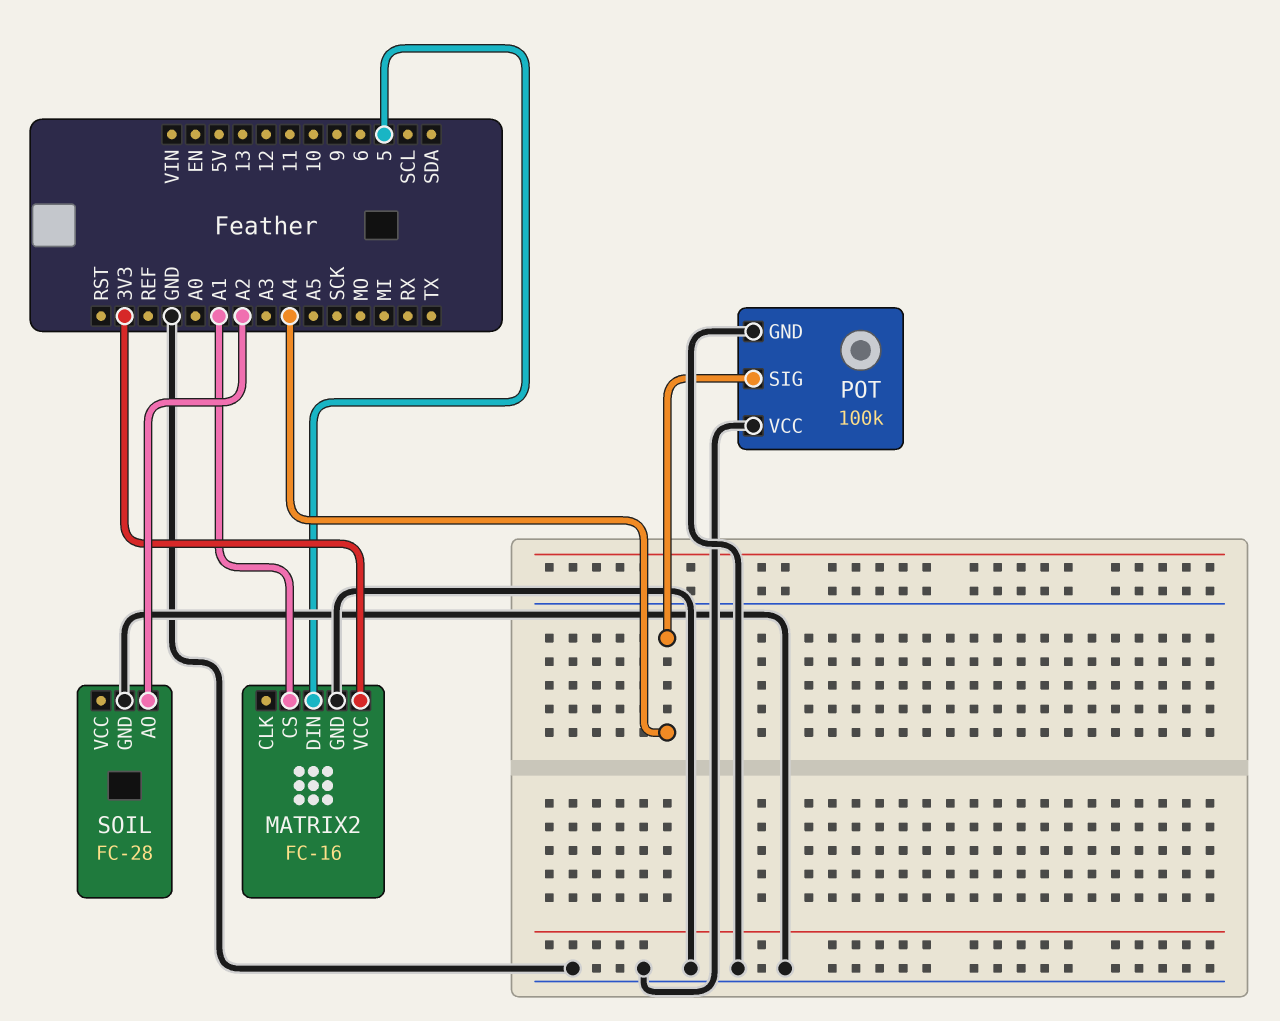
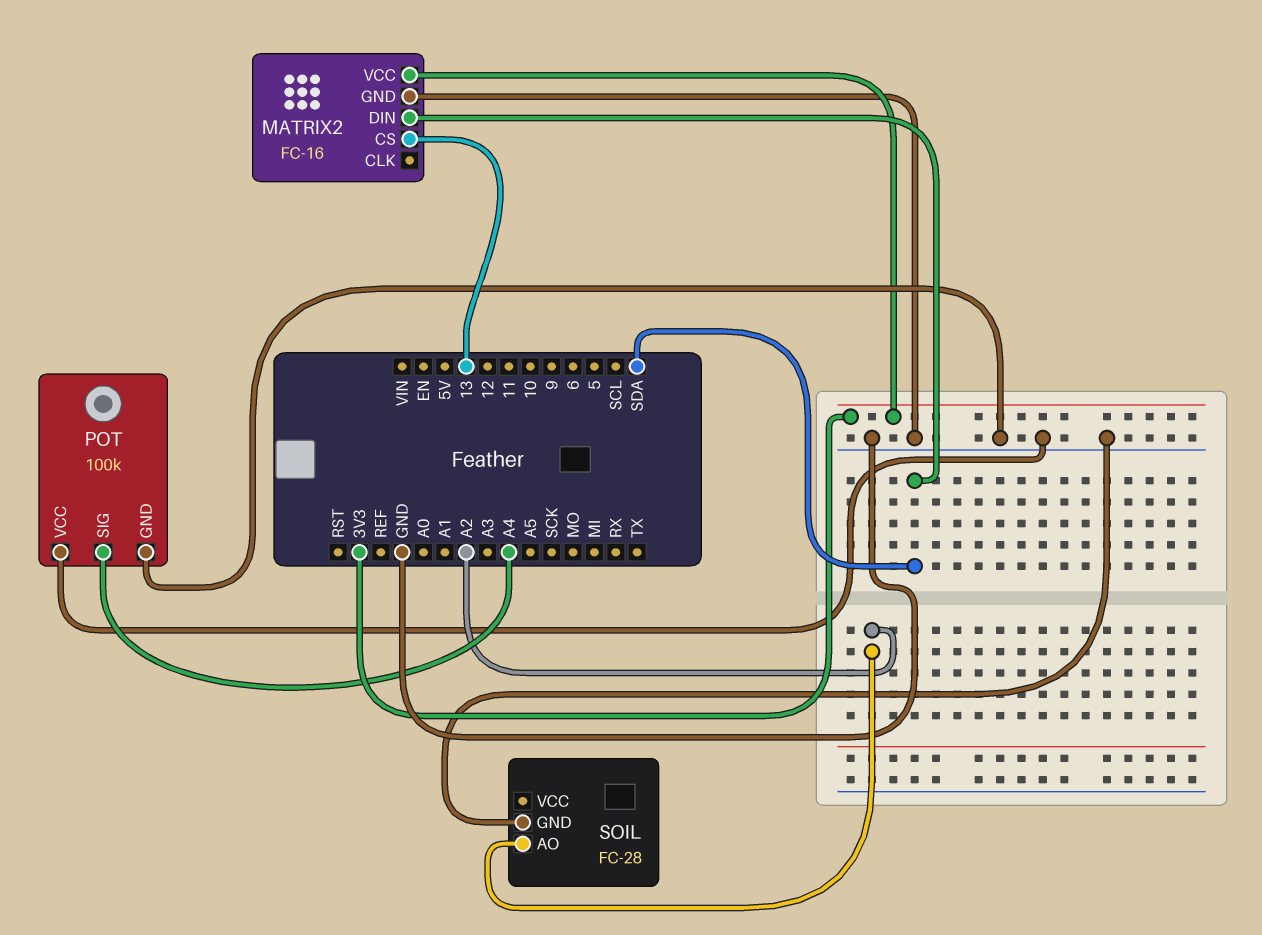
MATRIX2 pin CS: A1 -> 13
MATRIX2 pin DIN: 5 -> SDA

